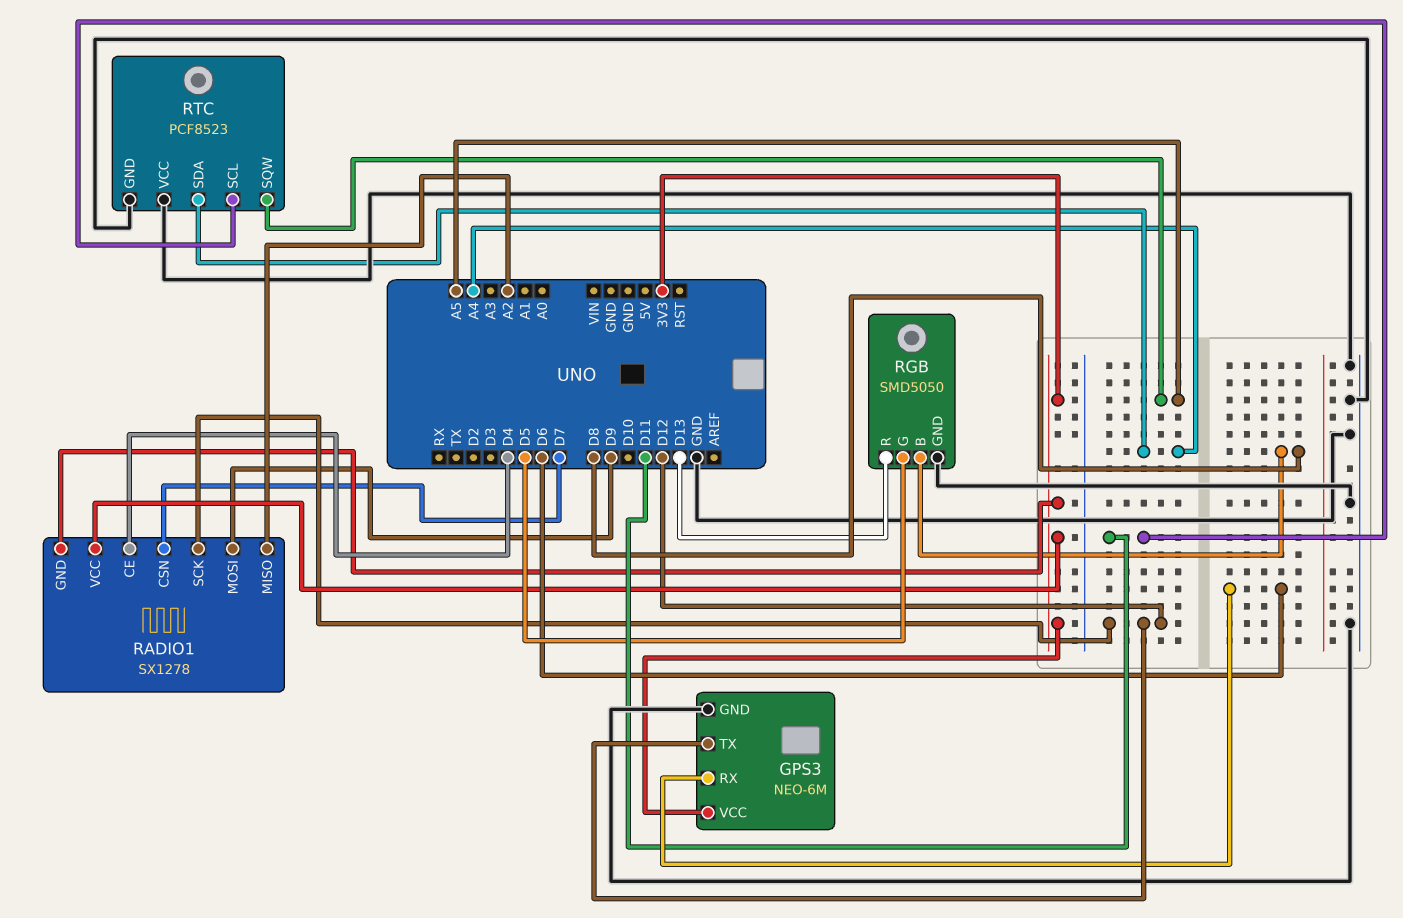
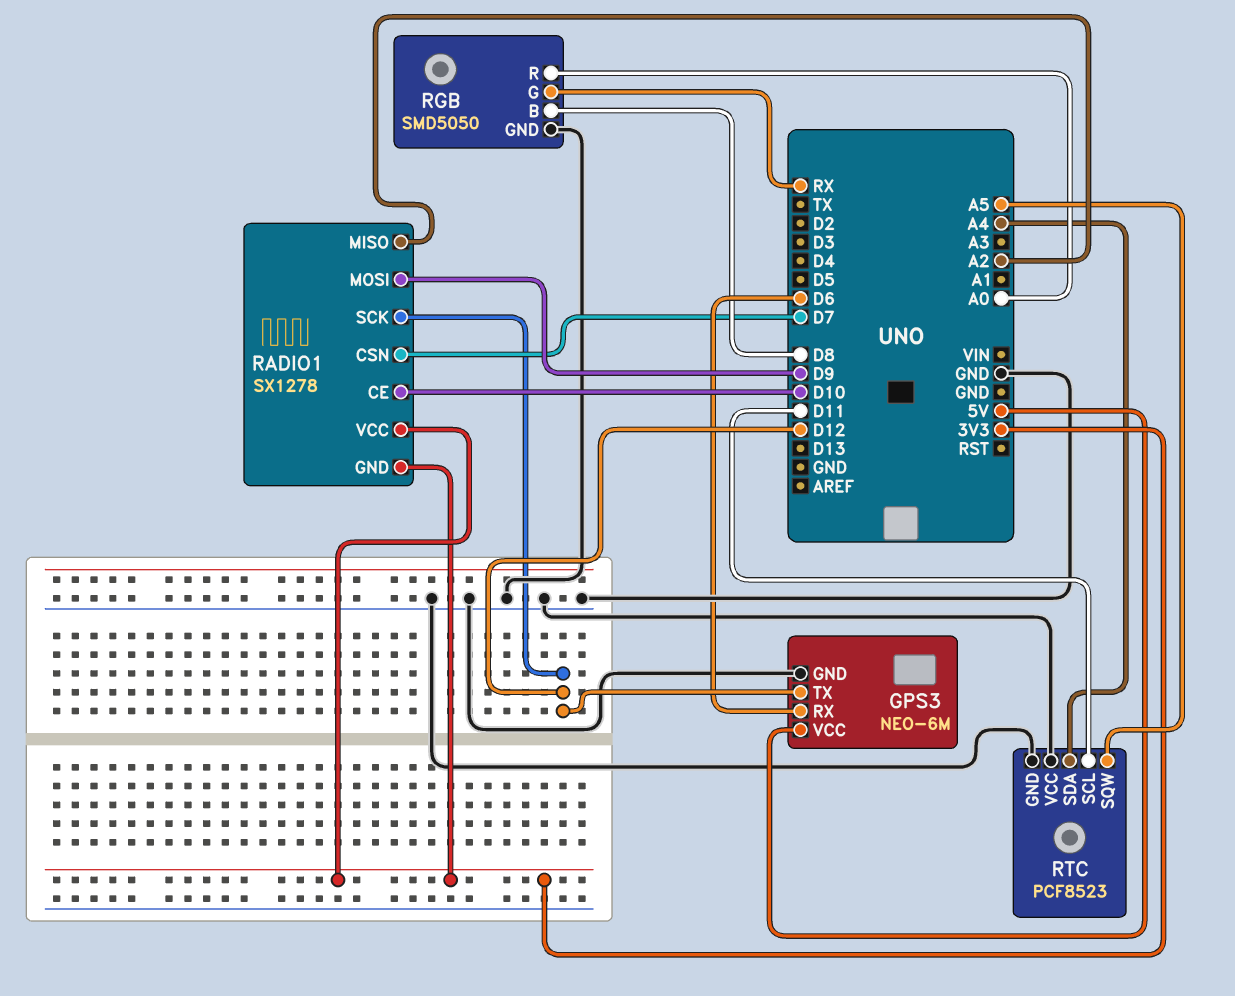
GPS3 pin VCC: 3V3 -> 5V
RADIO1 pin CE: D4 -> D10
RGB pin G: D5 -> RX
RGB pin R: D13 -> A0

